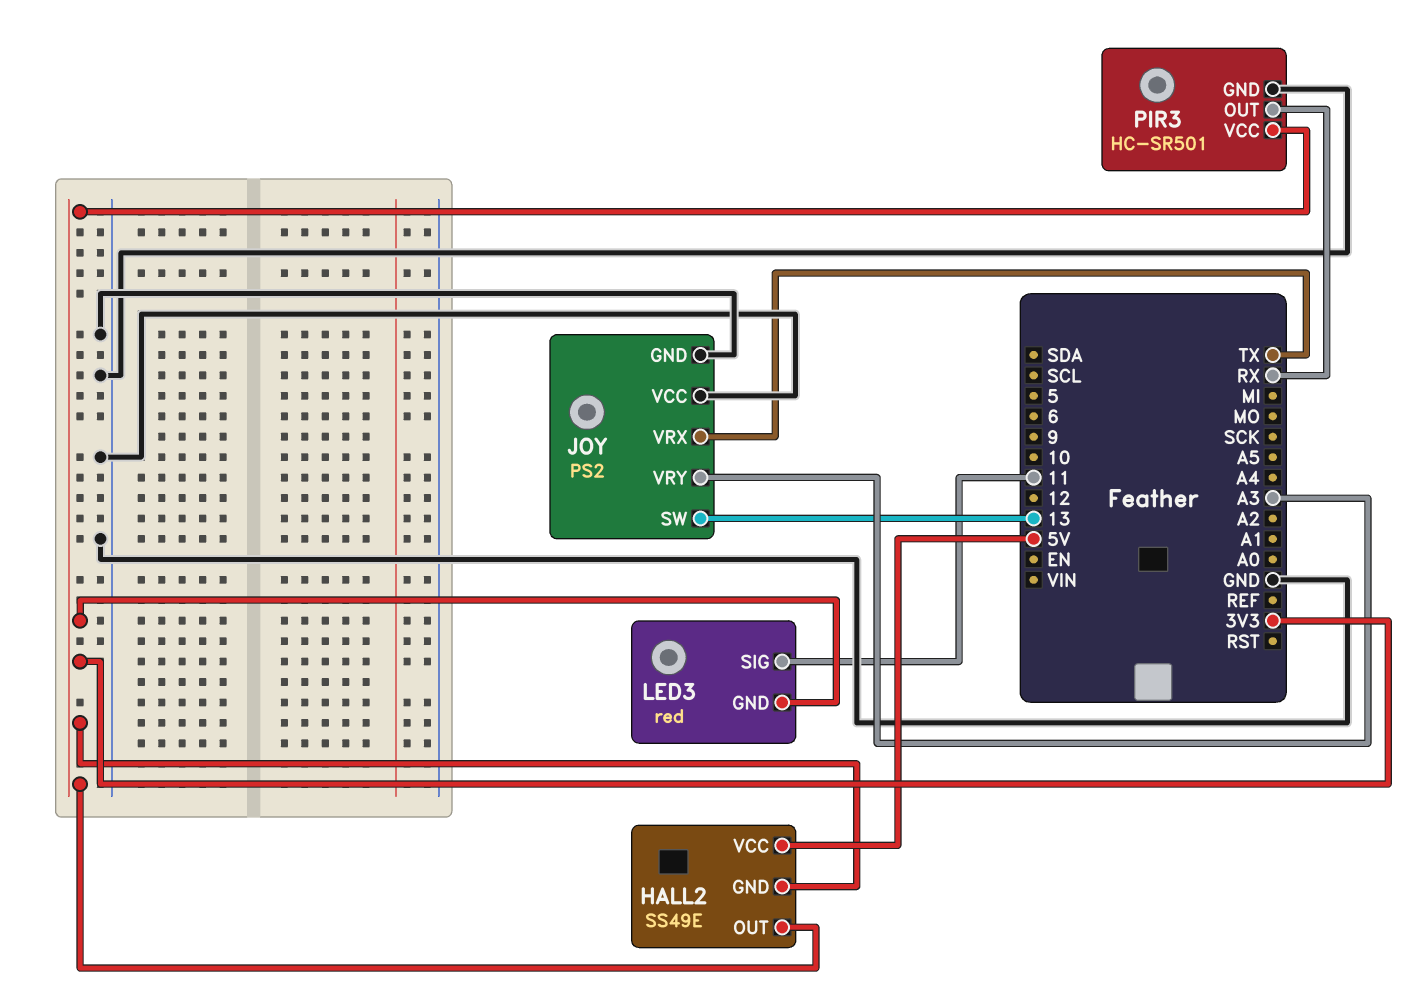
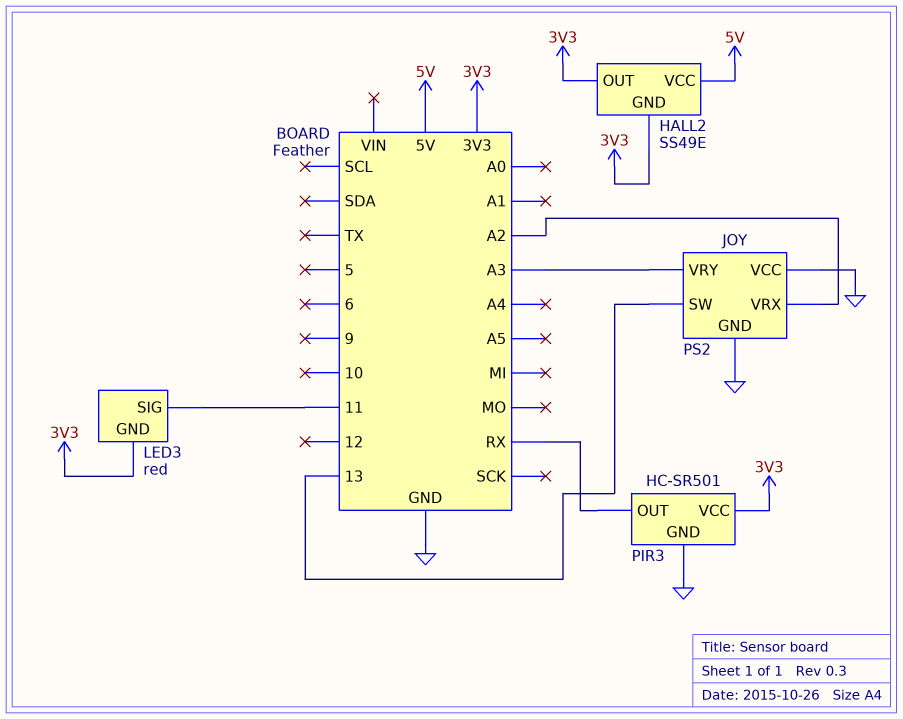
JOY pin VRX: TX -> A2

